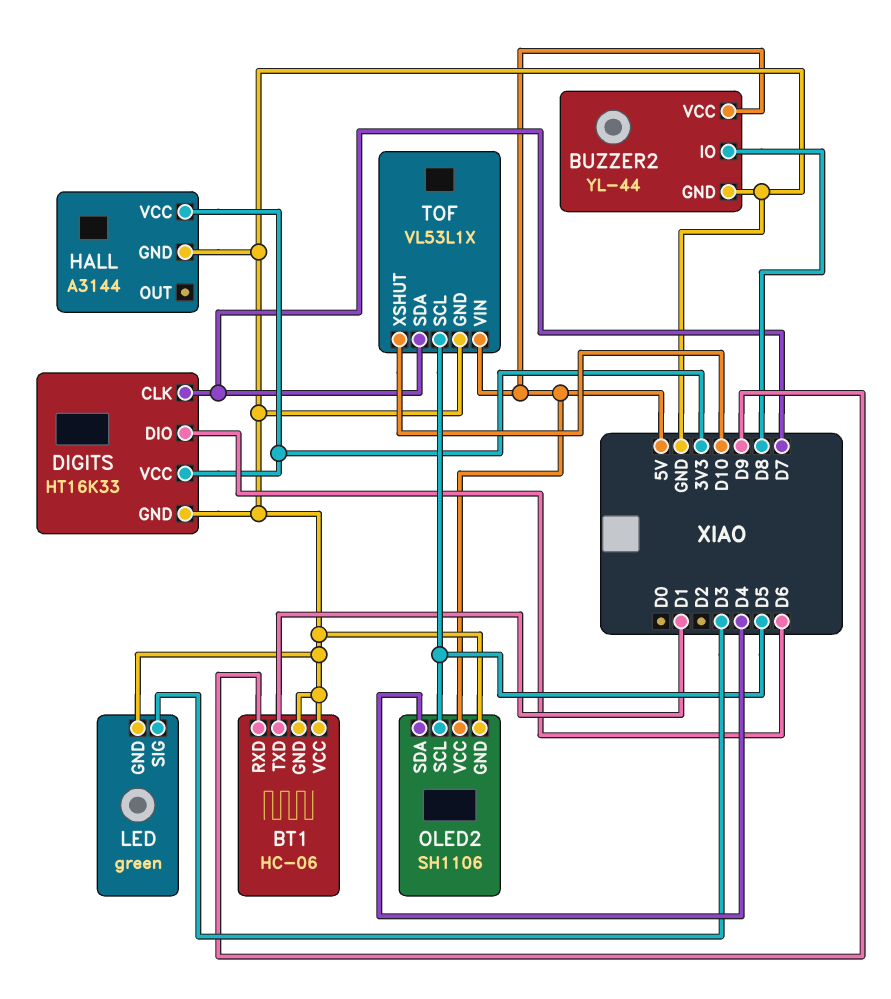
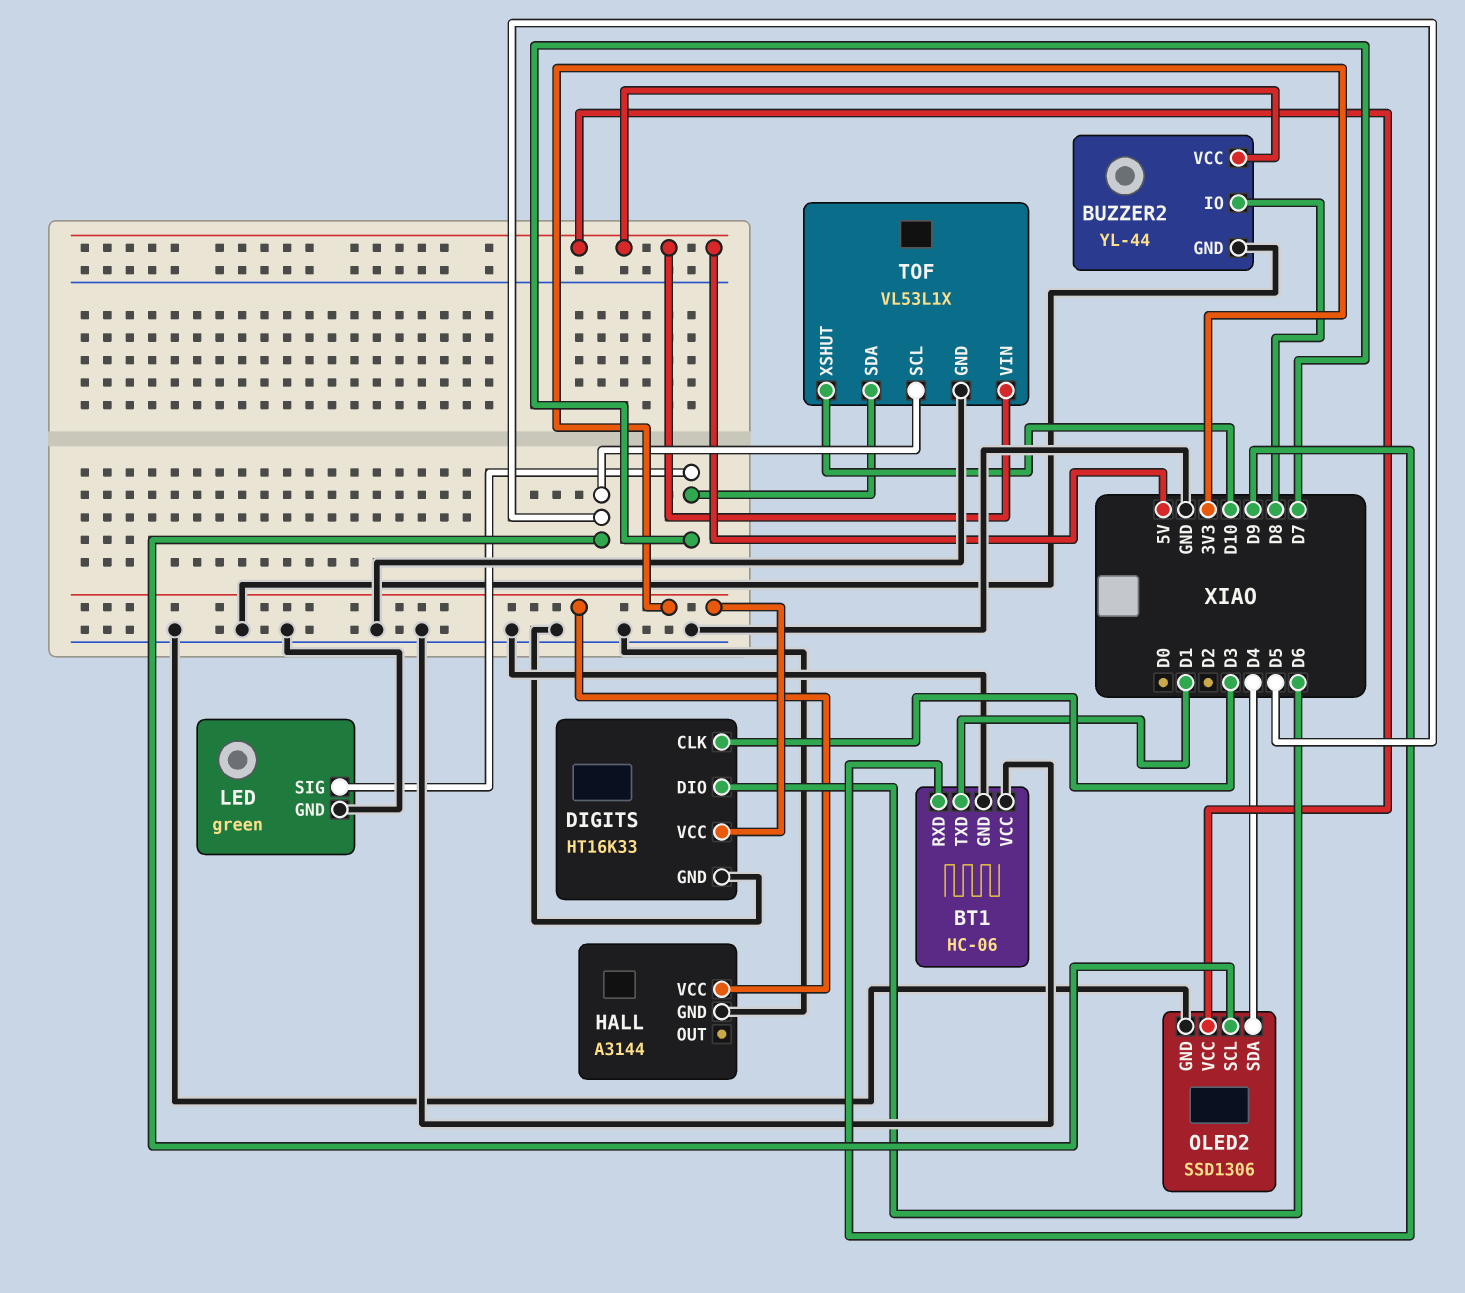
DIGITS pin CLK: D7 -> D3
LED pin SIG: D3 -> D7
OLED2: SH1106 -> SSD1306

